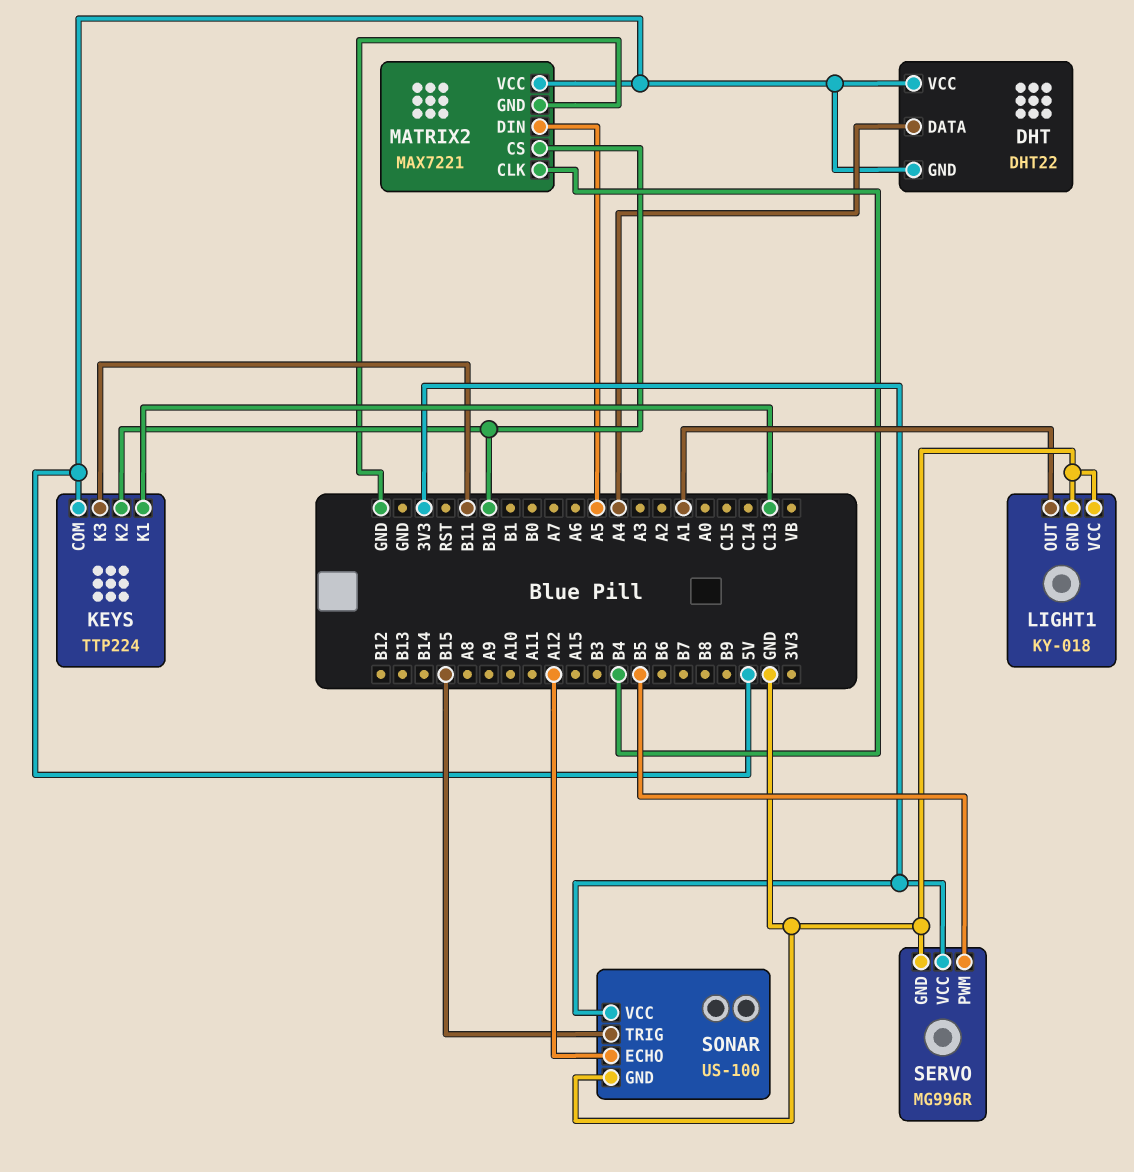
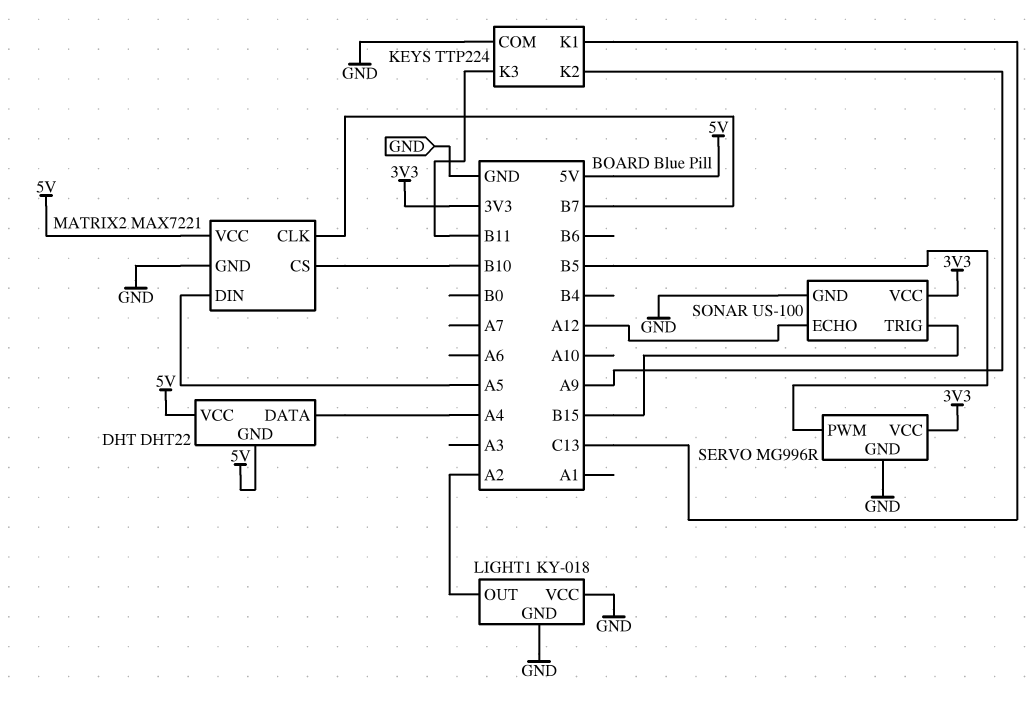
KEYS pin COM: 5V -> GND
KEYS pin K2: B10 -> A9
LIGHT1 pin OUT: A1 -> A2
MATRIX2 pin CLK: B4 -> B7

